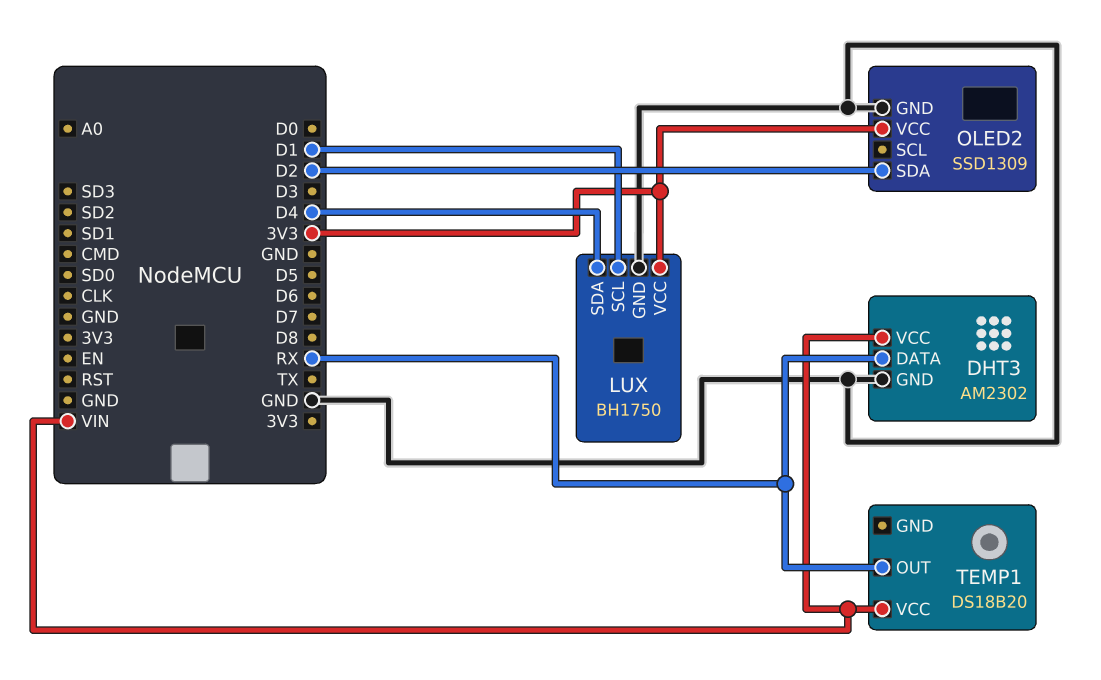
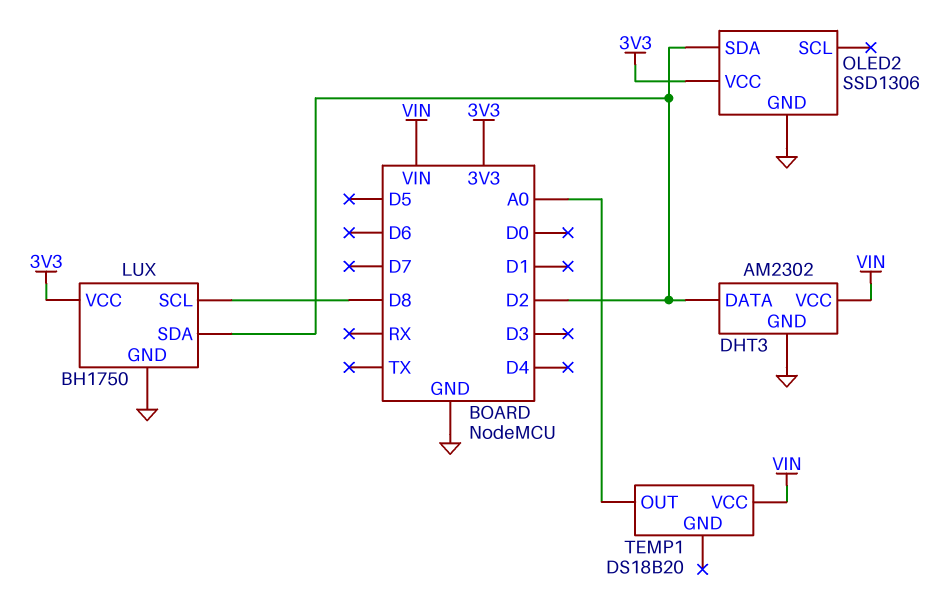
DHT3 pin DATA: RX -> D2
LUX pin SCL: D1 -> D8
LUX pin SDA: D4 -> D2
OLED2: SSD1309 -> SSD1306
TEMP1 pin OUT: RX -> A0

